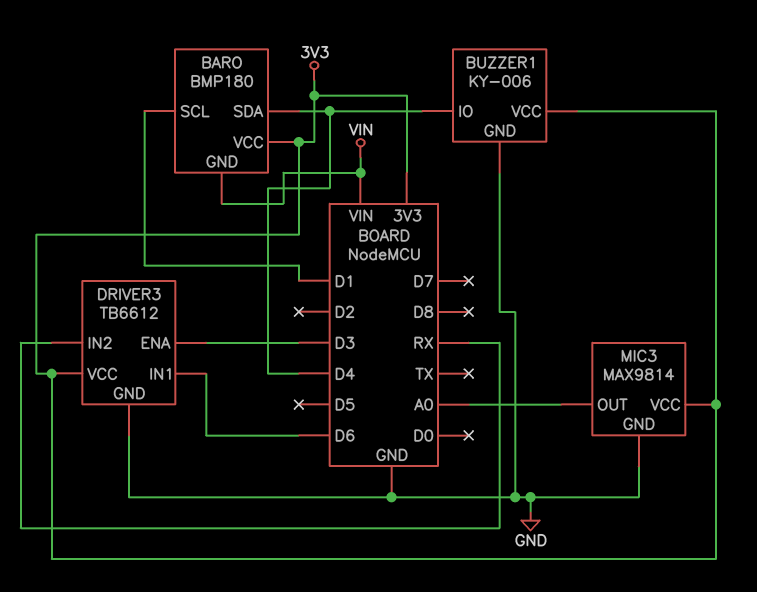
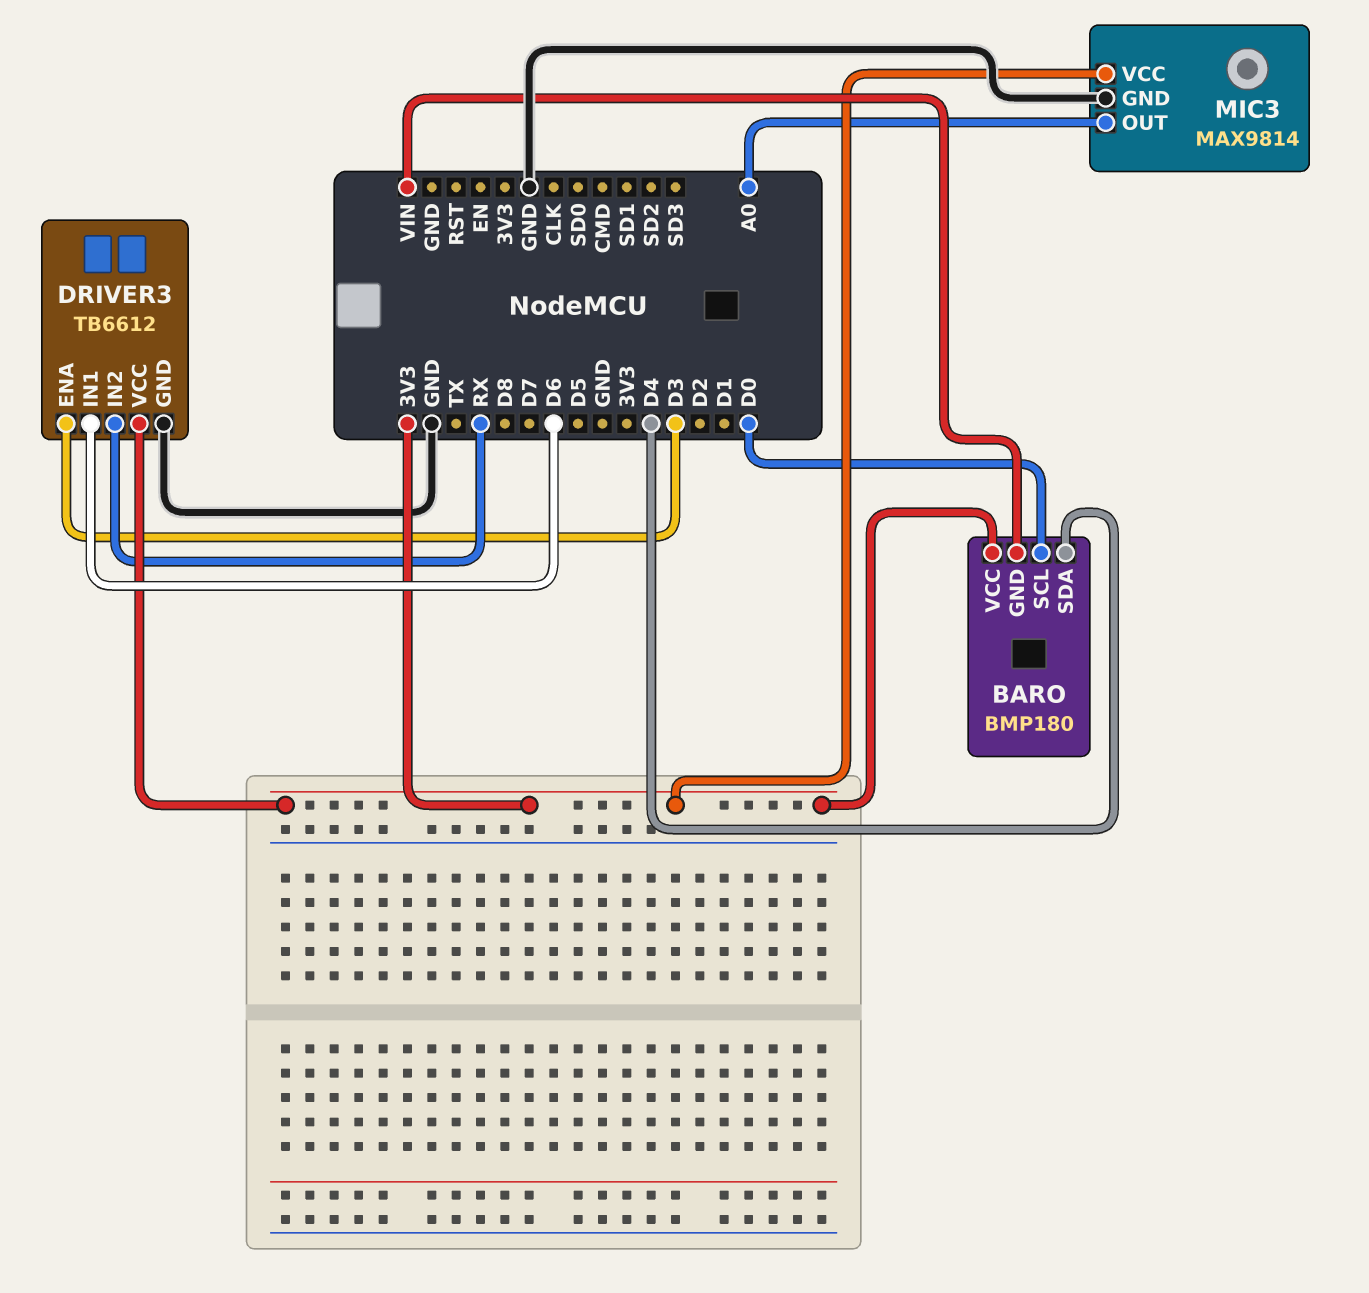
BARO pin SCL: D1 -> D0
BUZZER1: KY-006 -> none
BUZZER1 pin GND: GND -> none
BUZZER1 pin IO: D4 -> none
BUZZER1 pin VCC: 3V3 -> none

